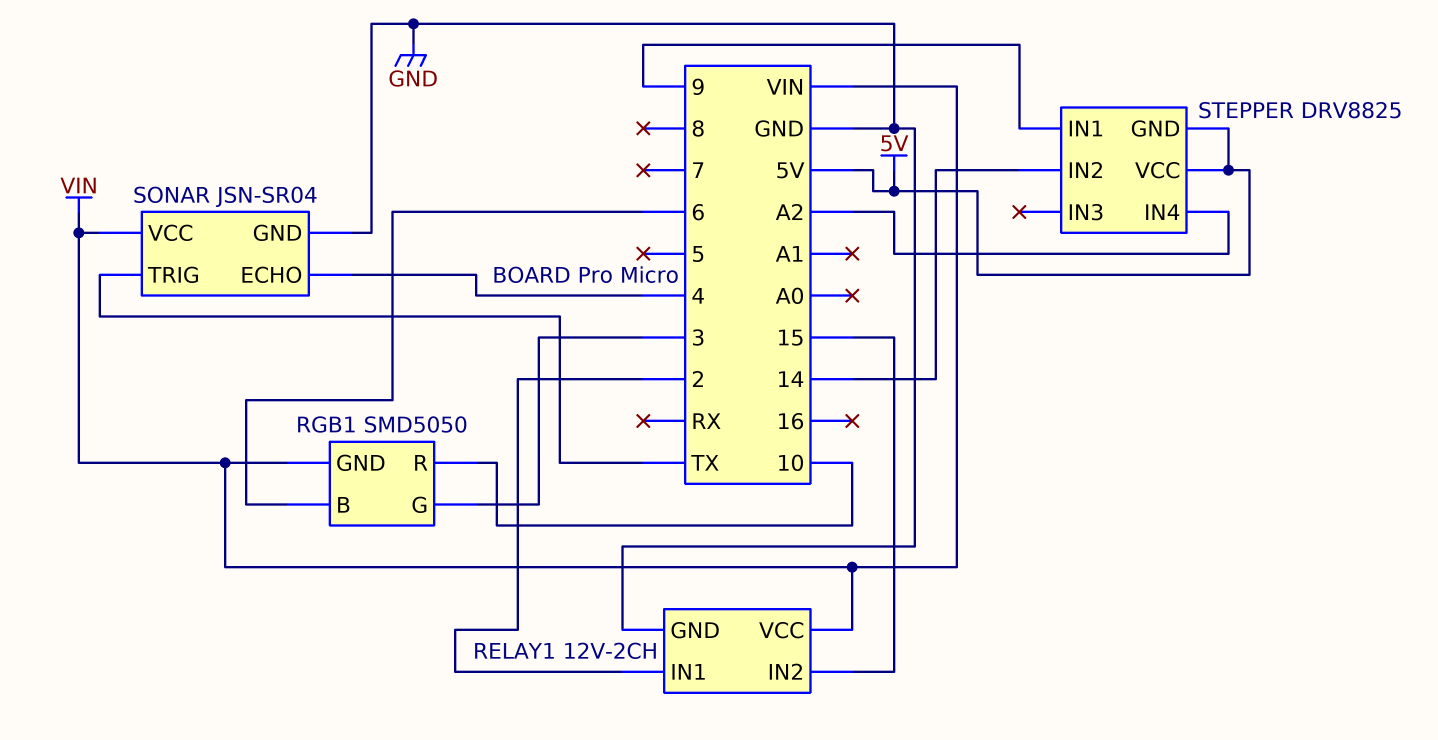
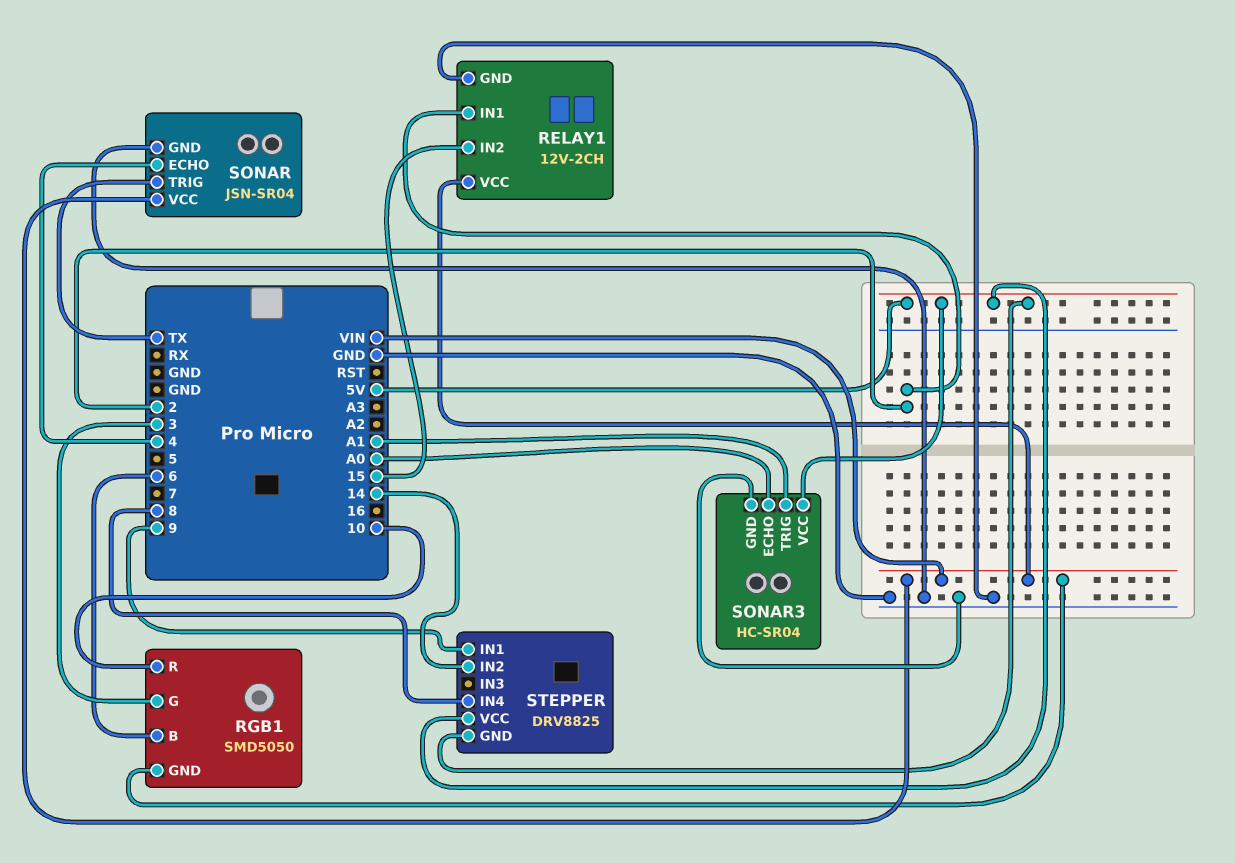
SONAR3: none -> HC-SR04
SONAR3 pin ECHO: none -> A0
SONAR3 pin GND: none -> GND
SONAR3 pin TRIG: none -> A1
SONAR3 pin VCC: none -> 5V
STEPPER pin IN4: A2 -> 8

